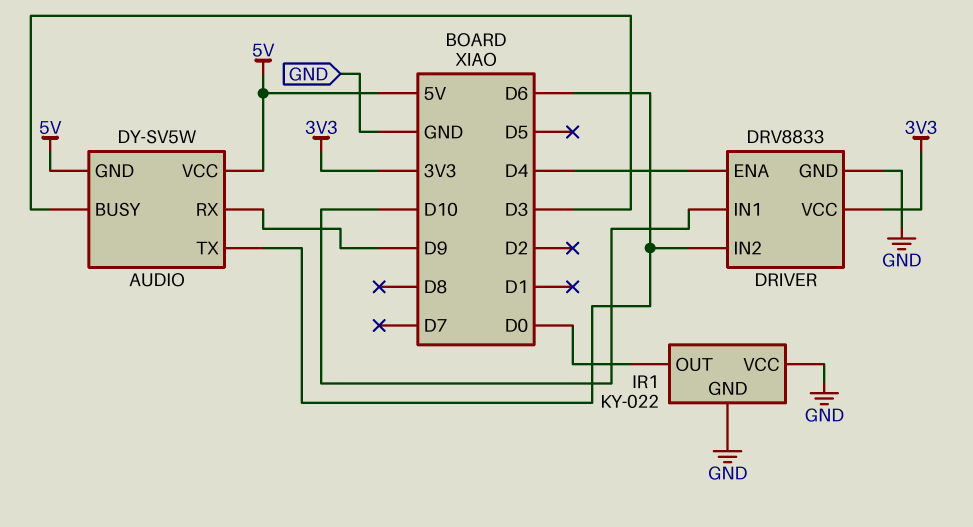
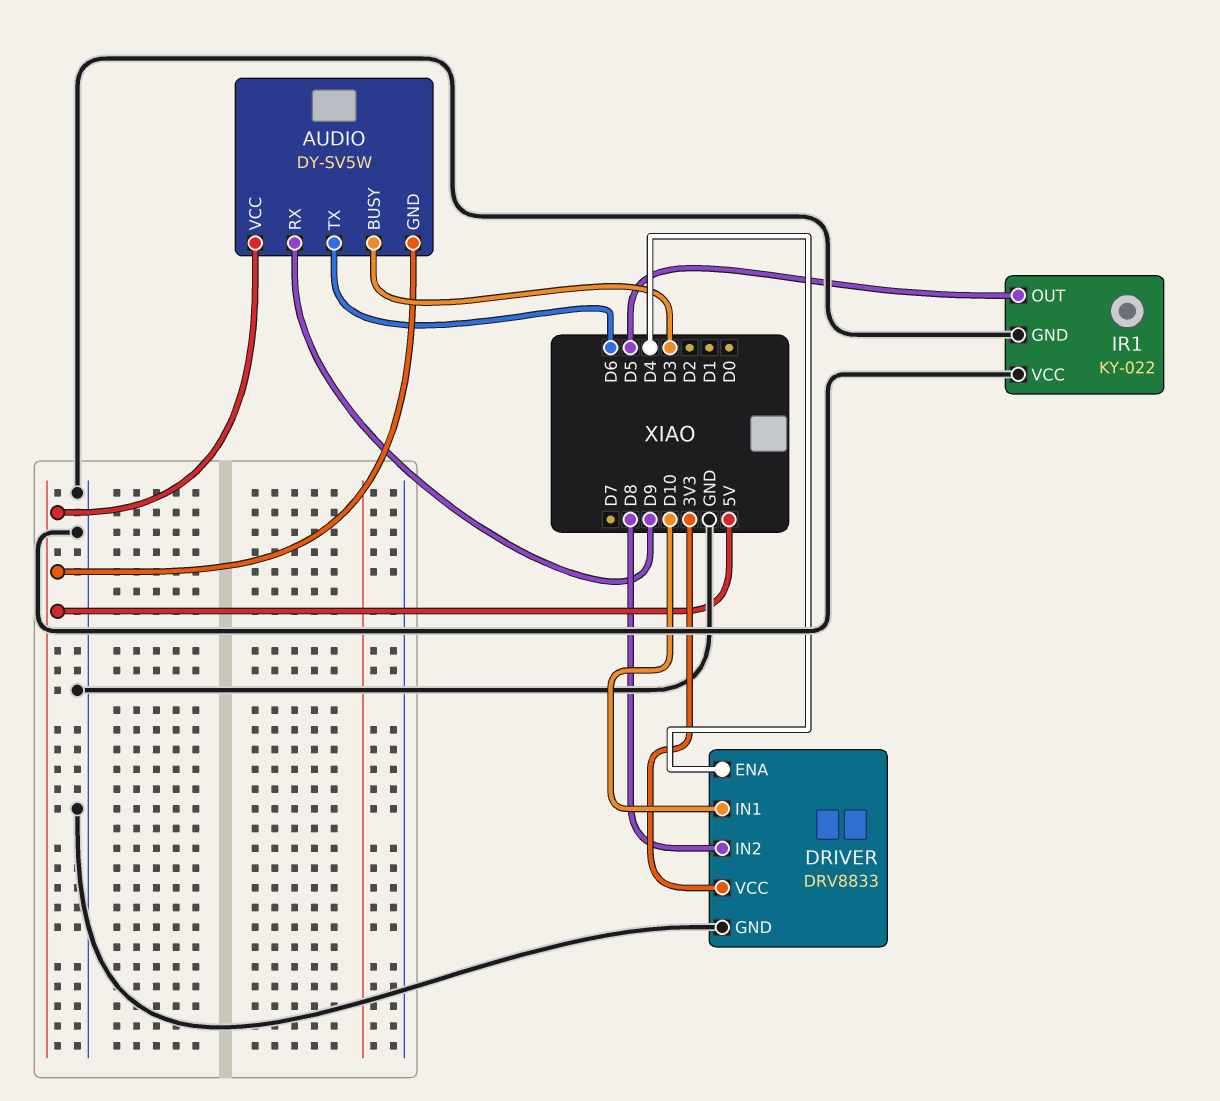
DRIVER pin IN2: D6 -> D8
IR1 pin OUT: D0 -> D5

